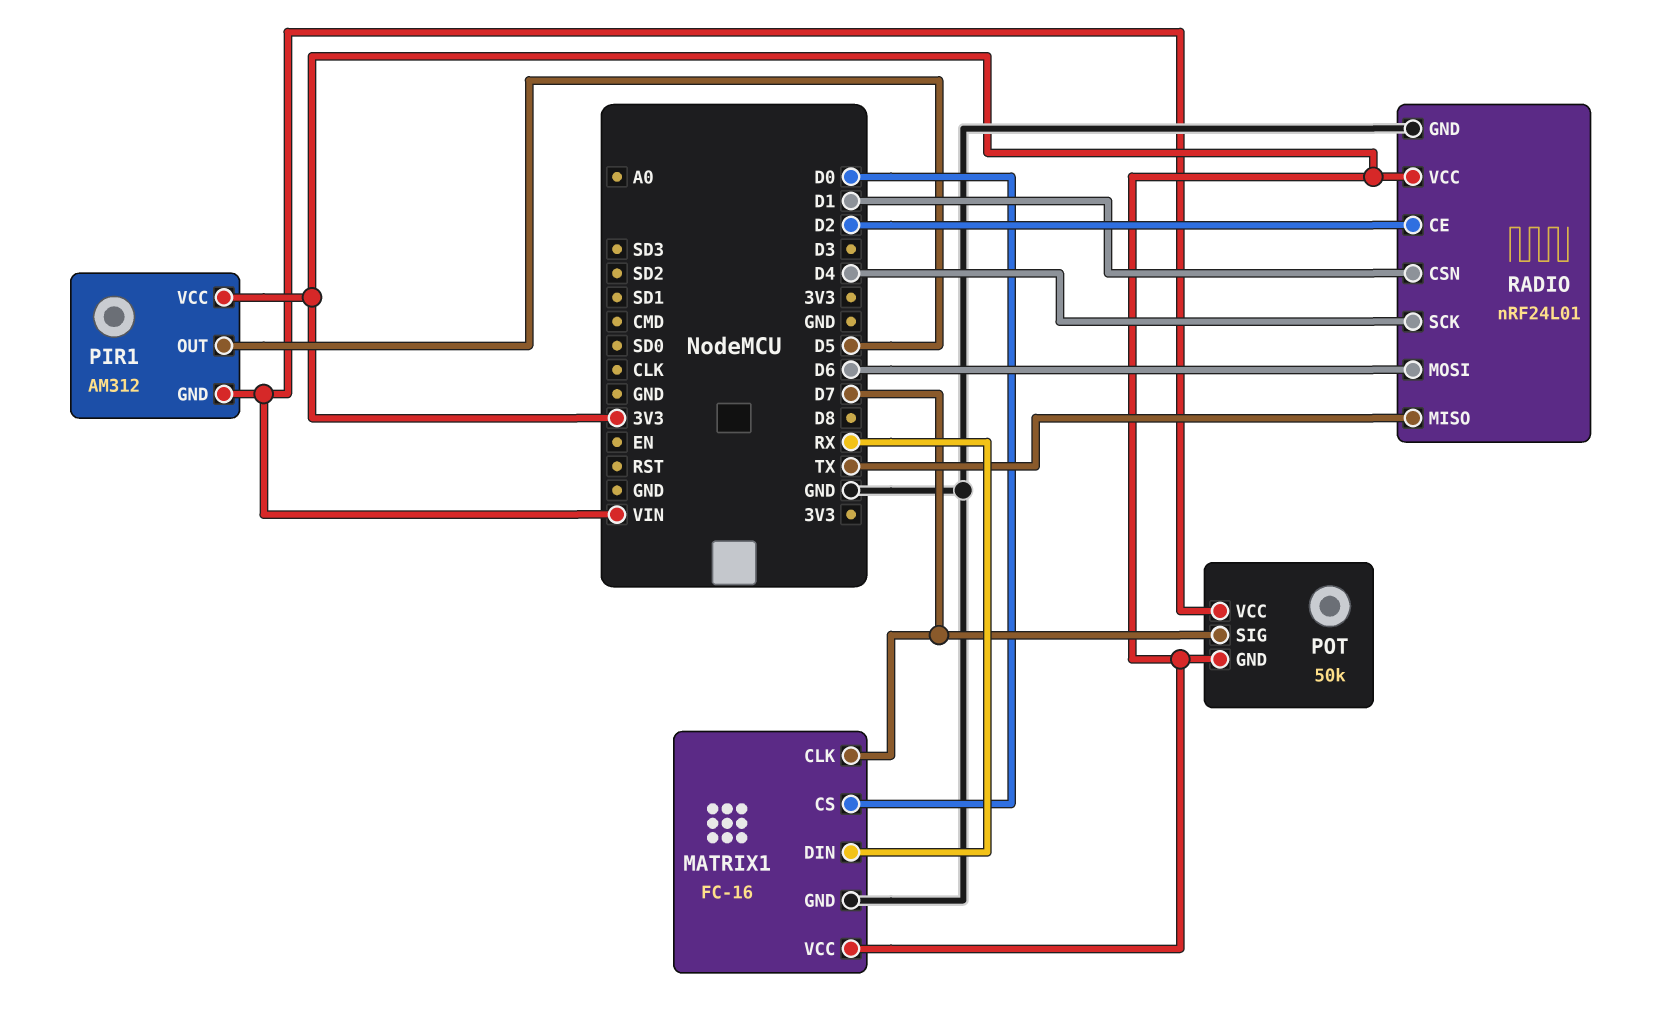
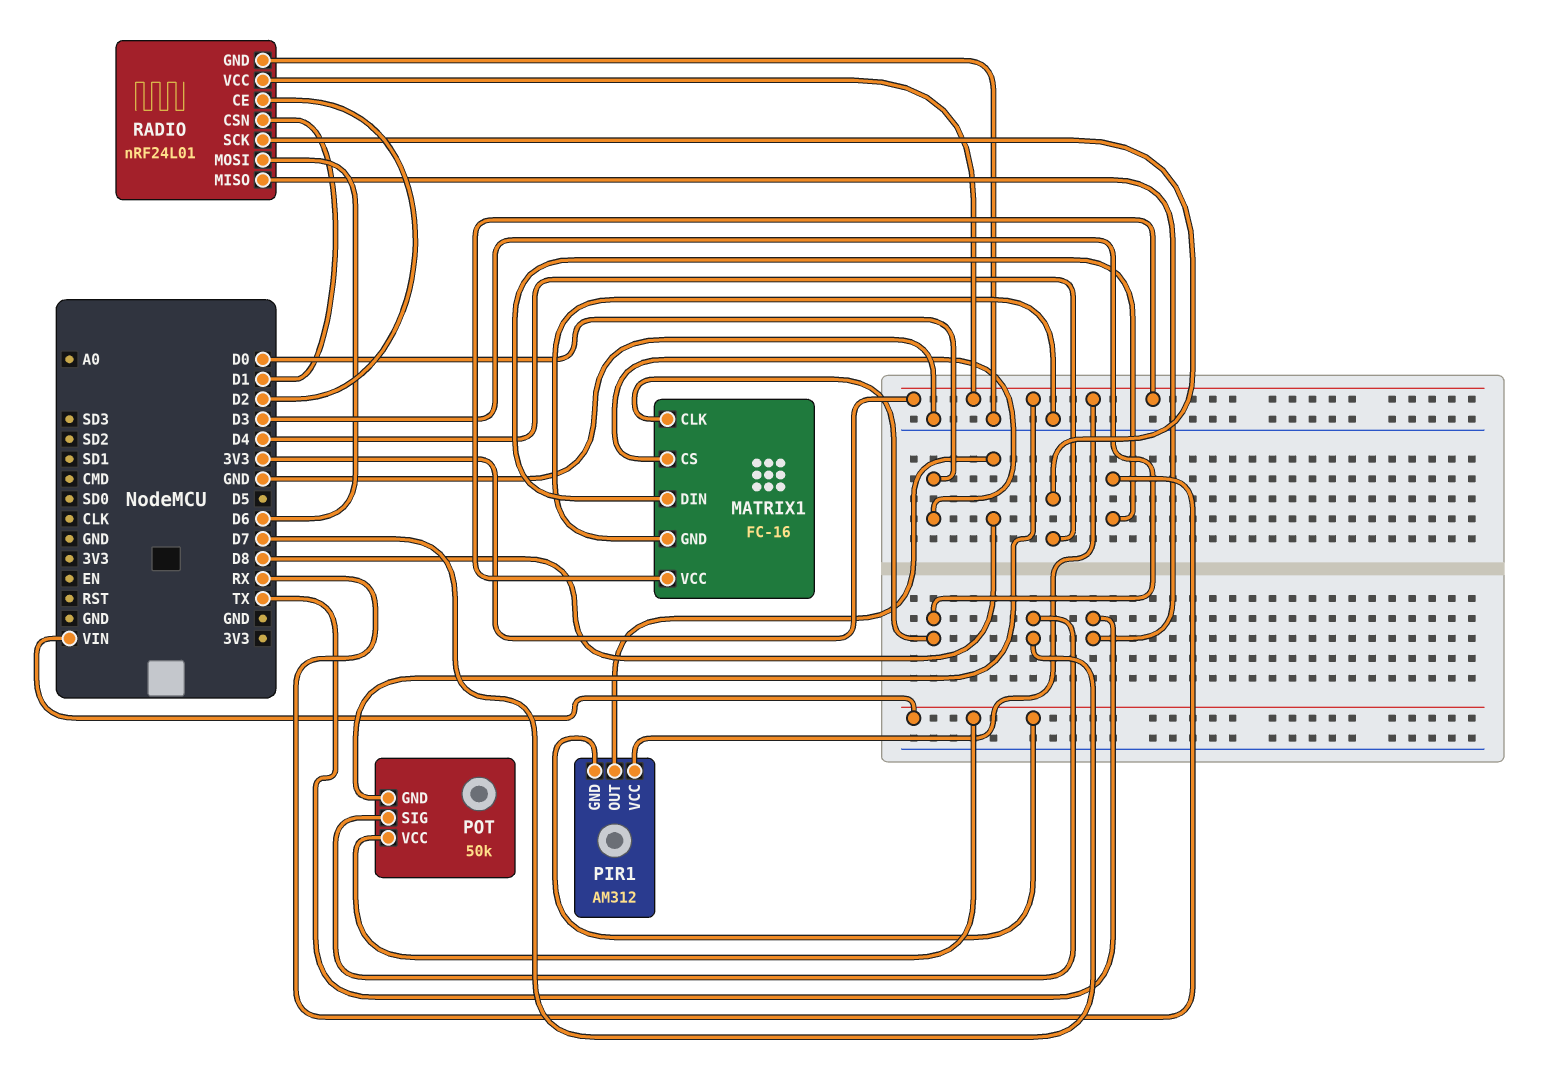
MATRIX1 pin CLK: D7 -> D3
PIR1 pin OUT: D5 -> D8

